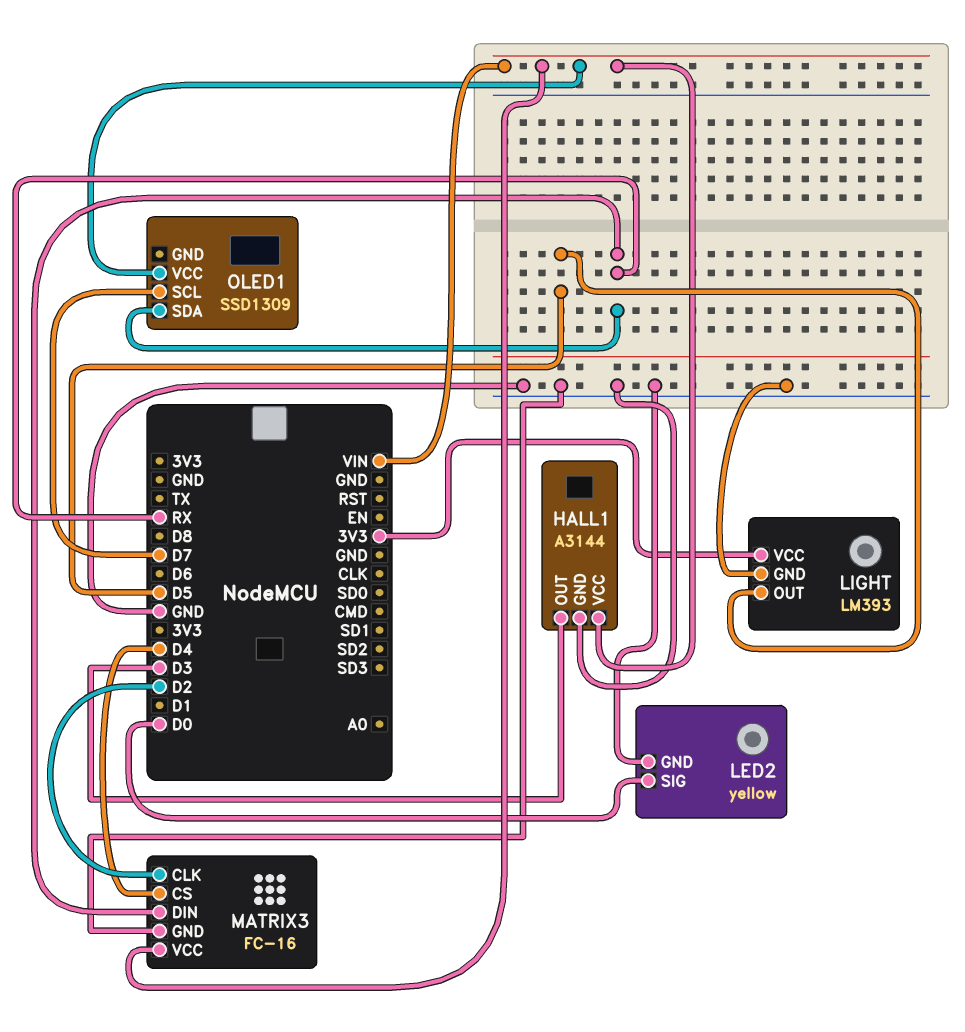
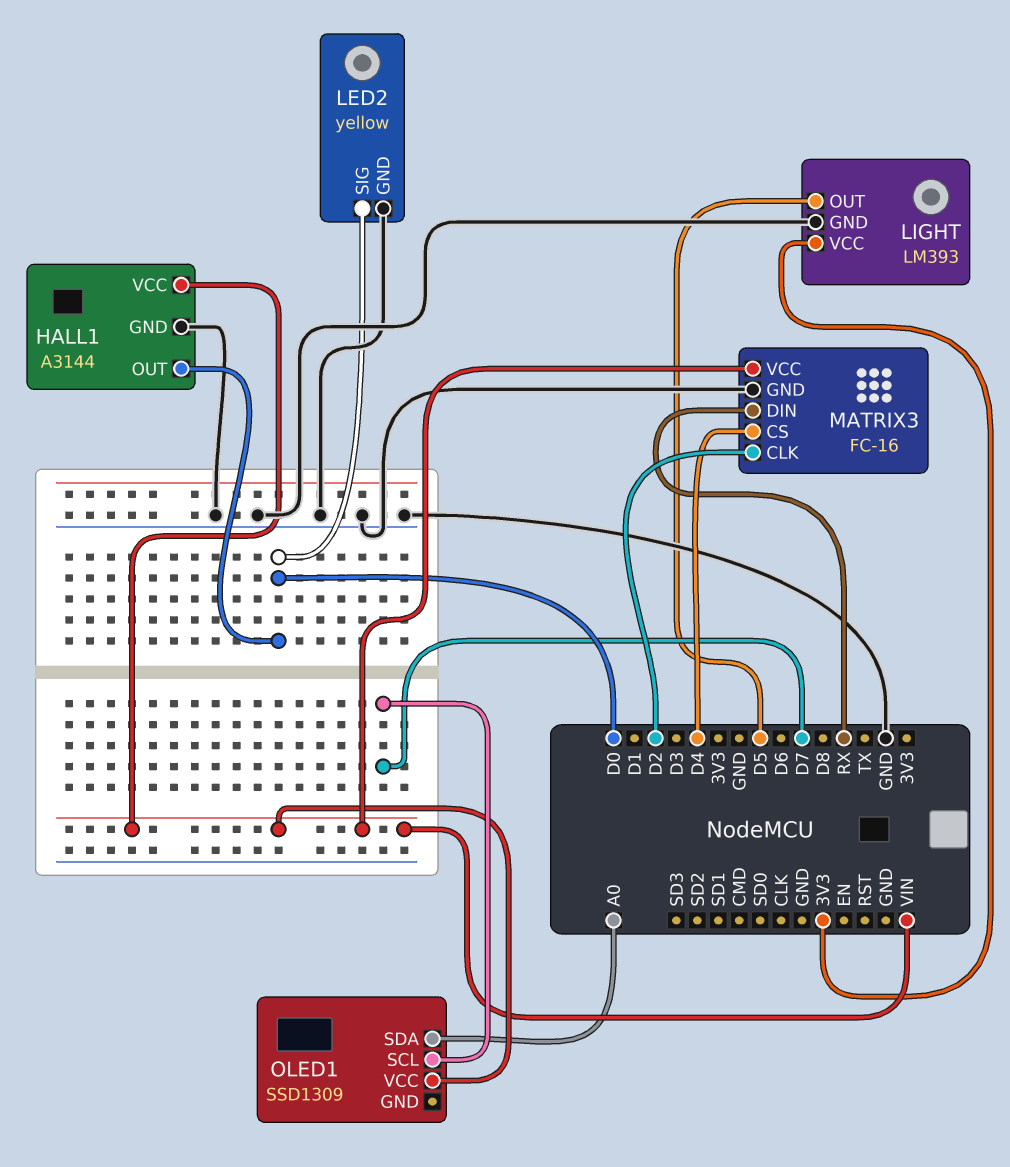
HALL1 pin OUT: D3 -> D0
OLED1 pin SDA: RX -> A0

